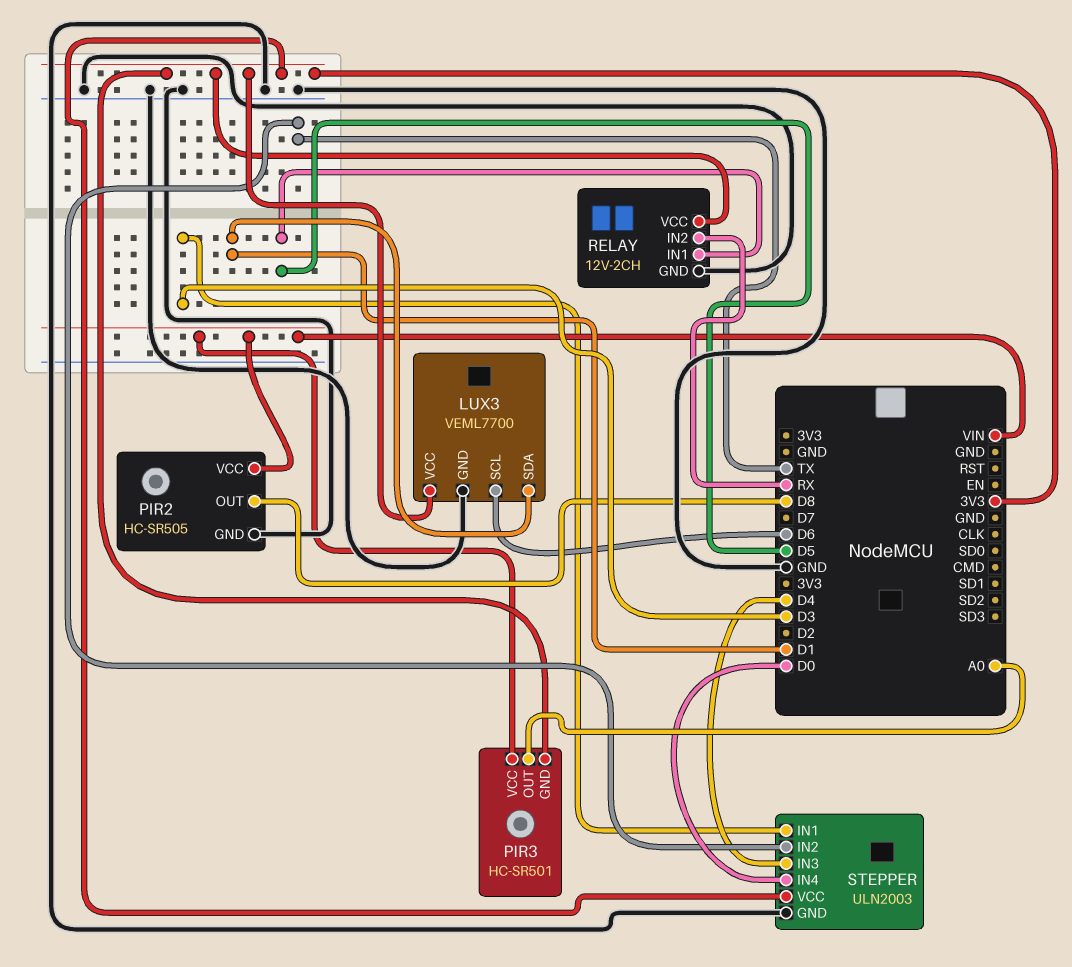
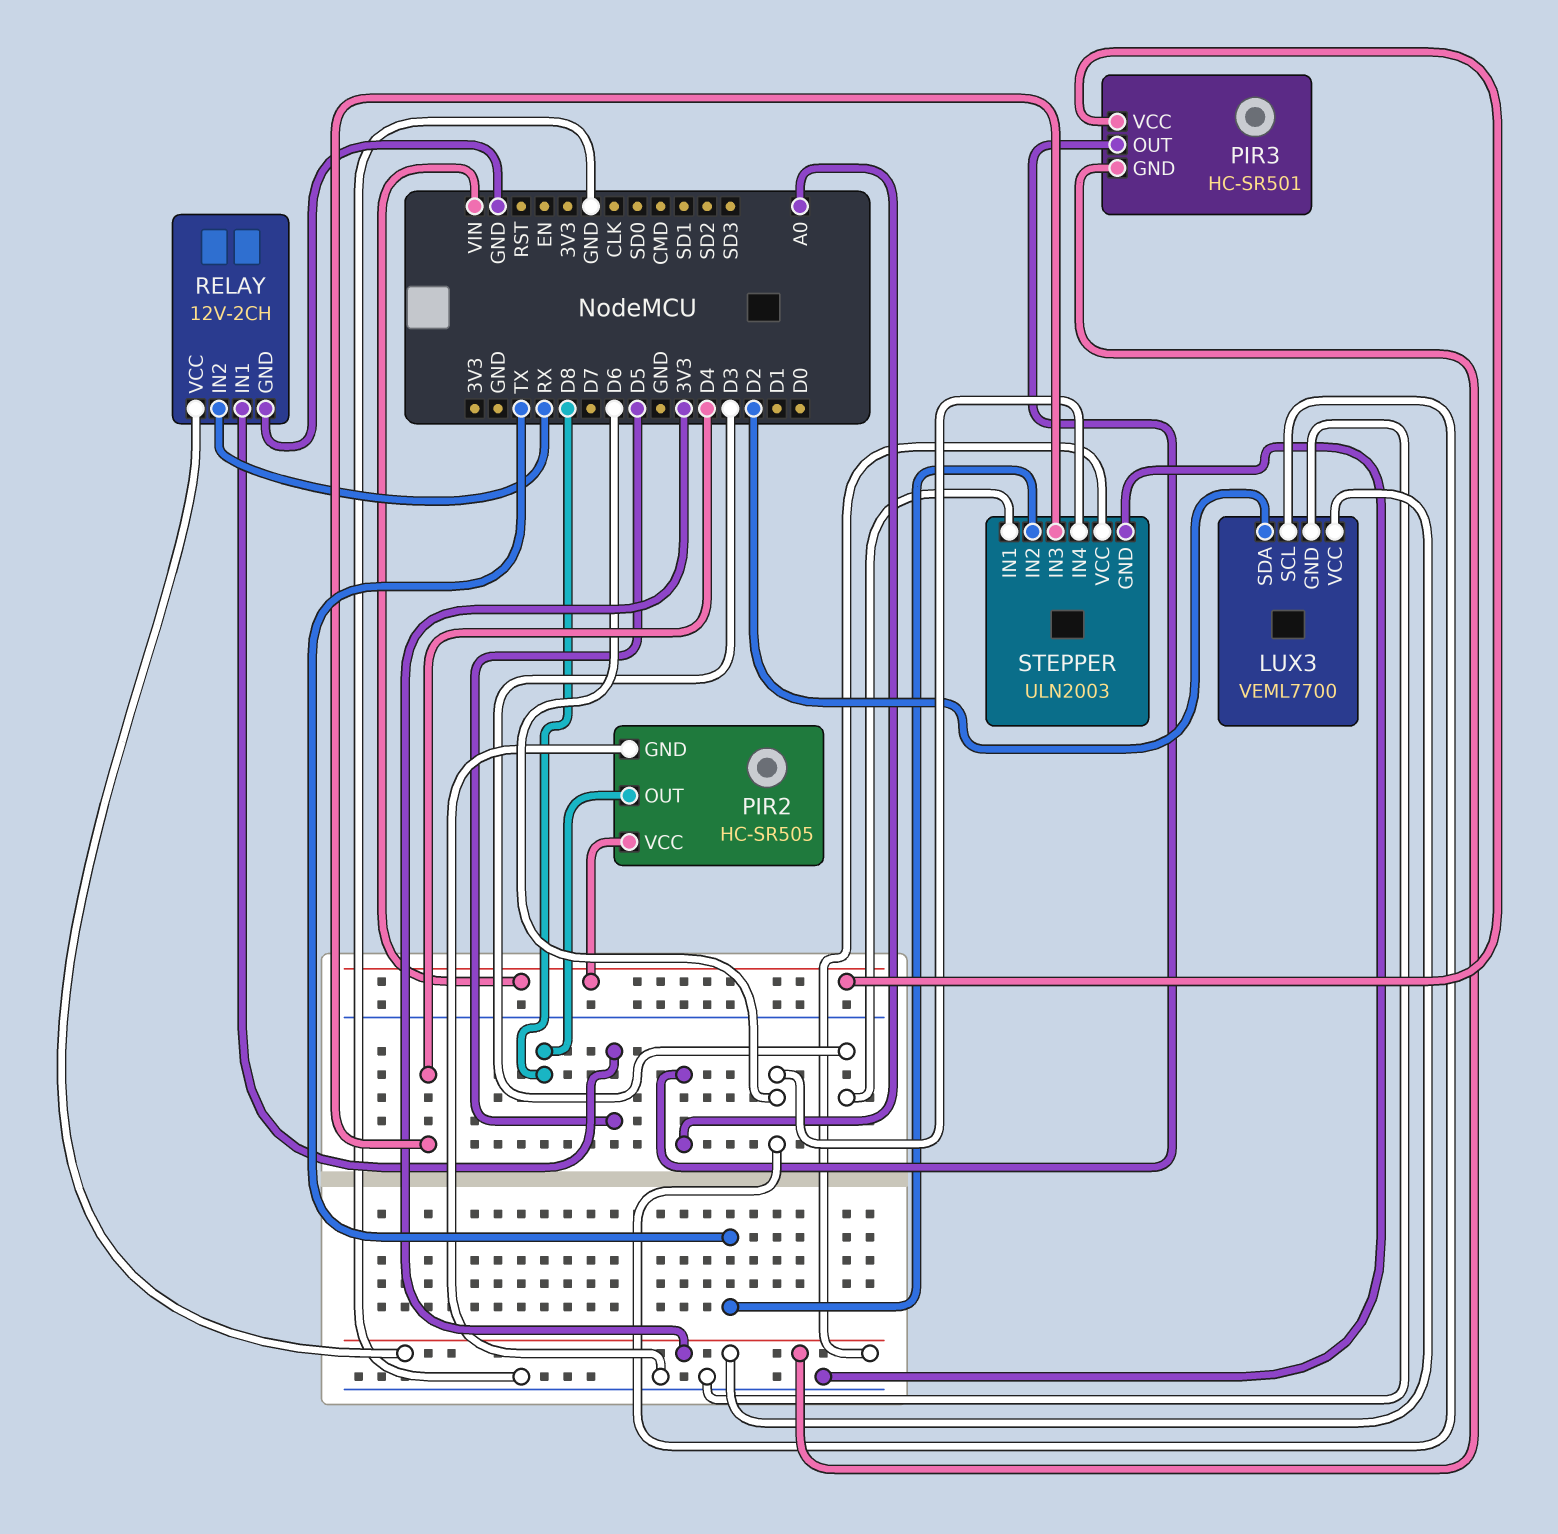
LUX3 pin SDA: D1 -> D2
STEPPER pin IN4: D0 -> D6

